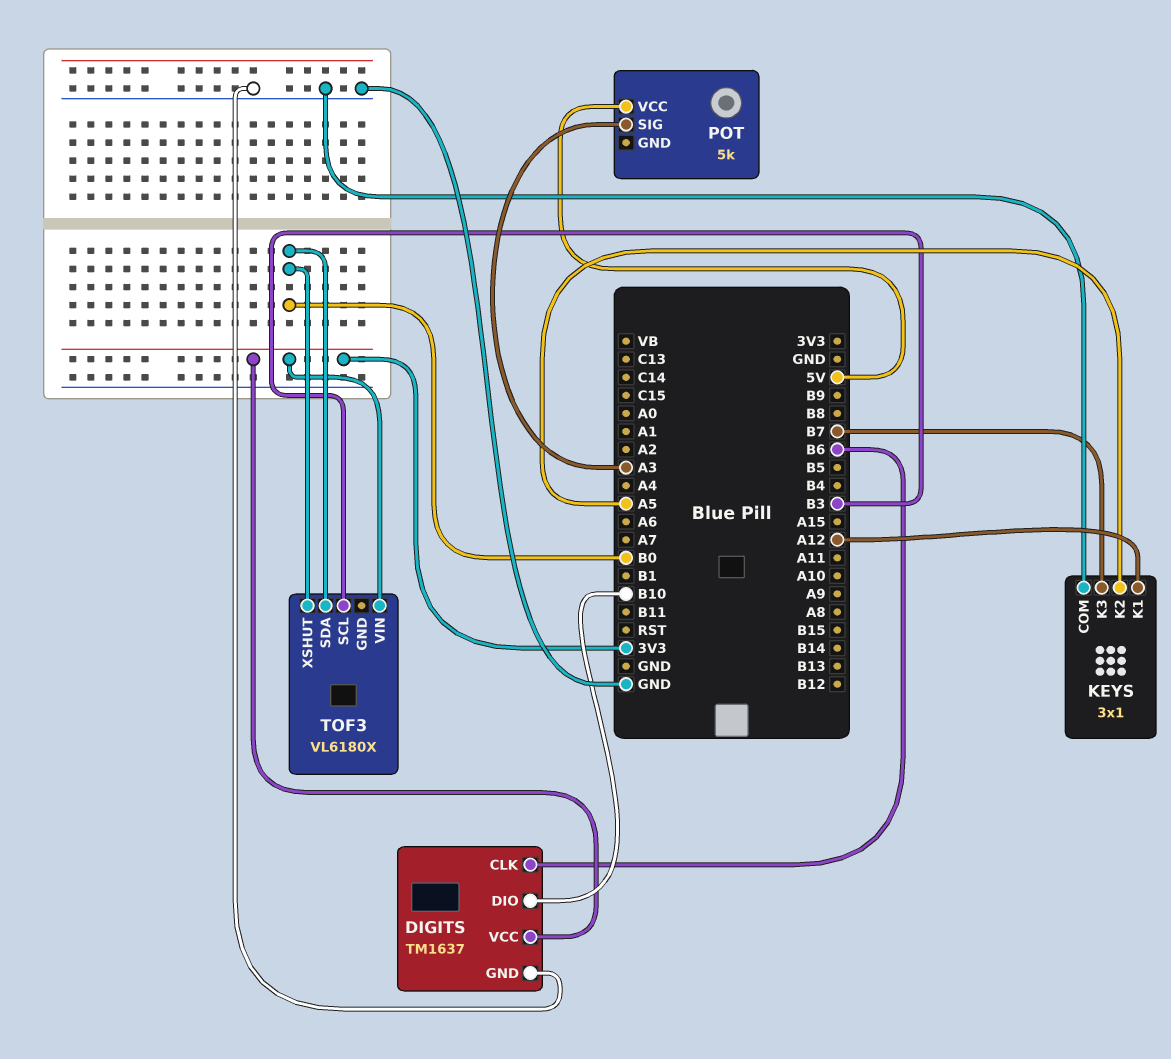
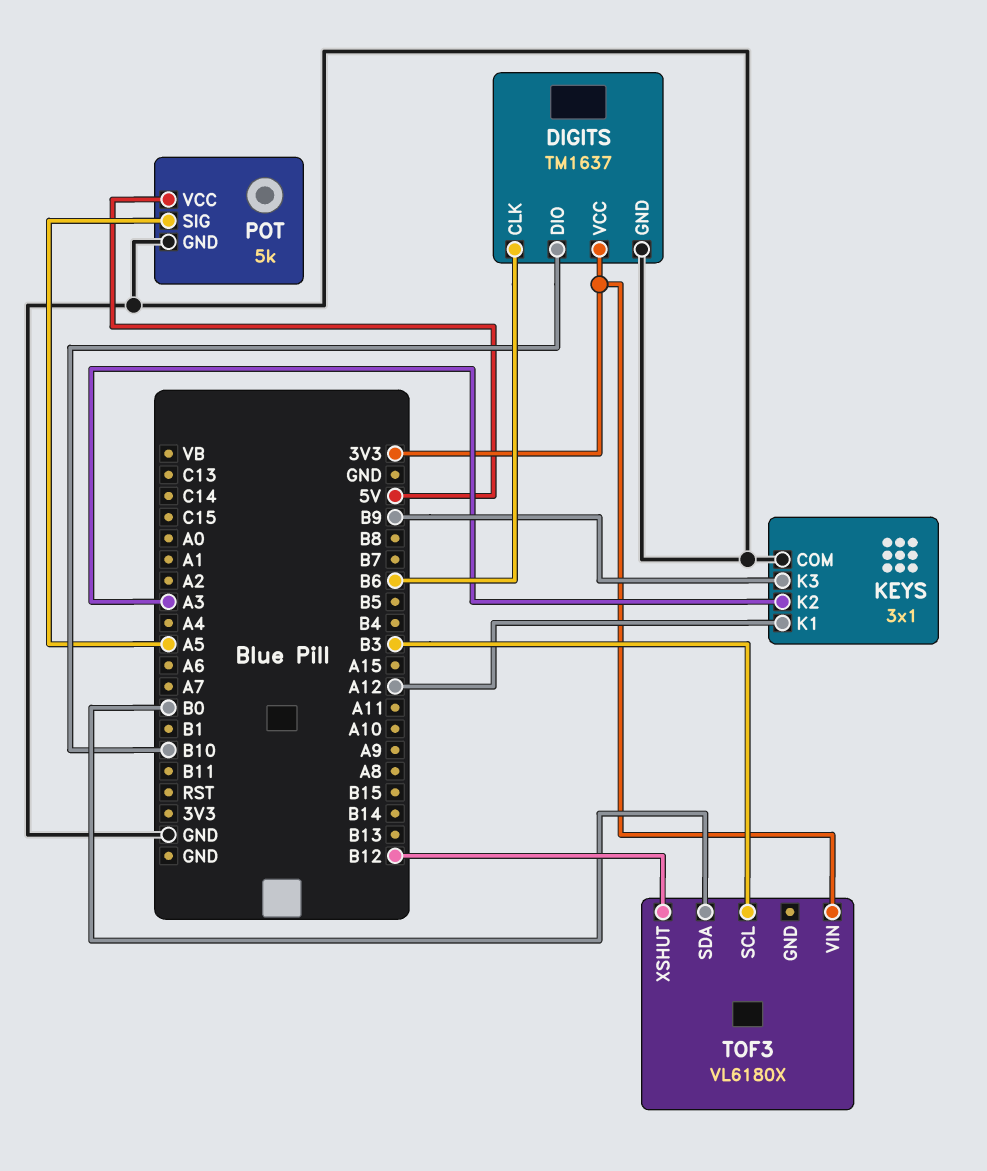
KEYS pin K2: A5 -> A3
KEYS pin K3: B7 -> B9
POT pin GND: none -> GND
POT pin SIG: A3 -> A5
TOF3 pin XSHUT: B0 -> B12

